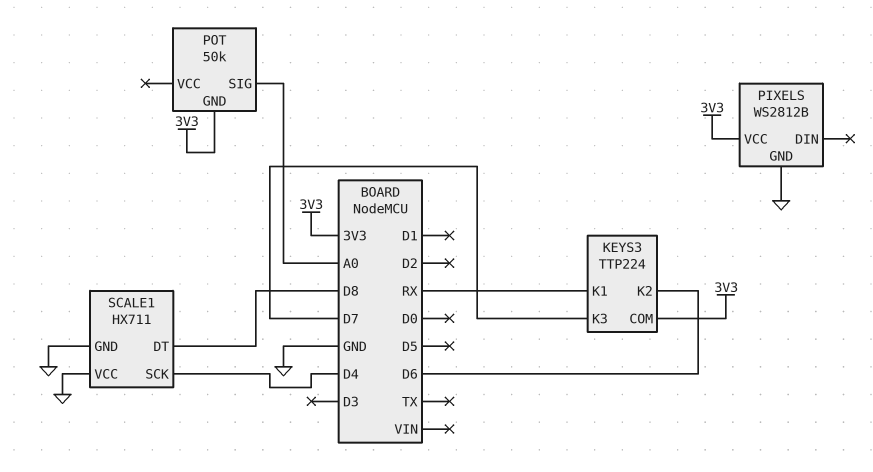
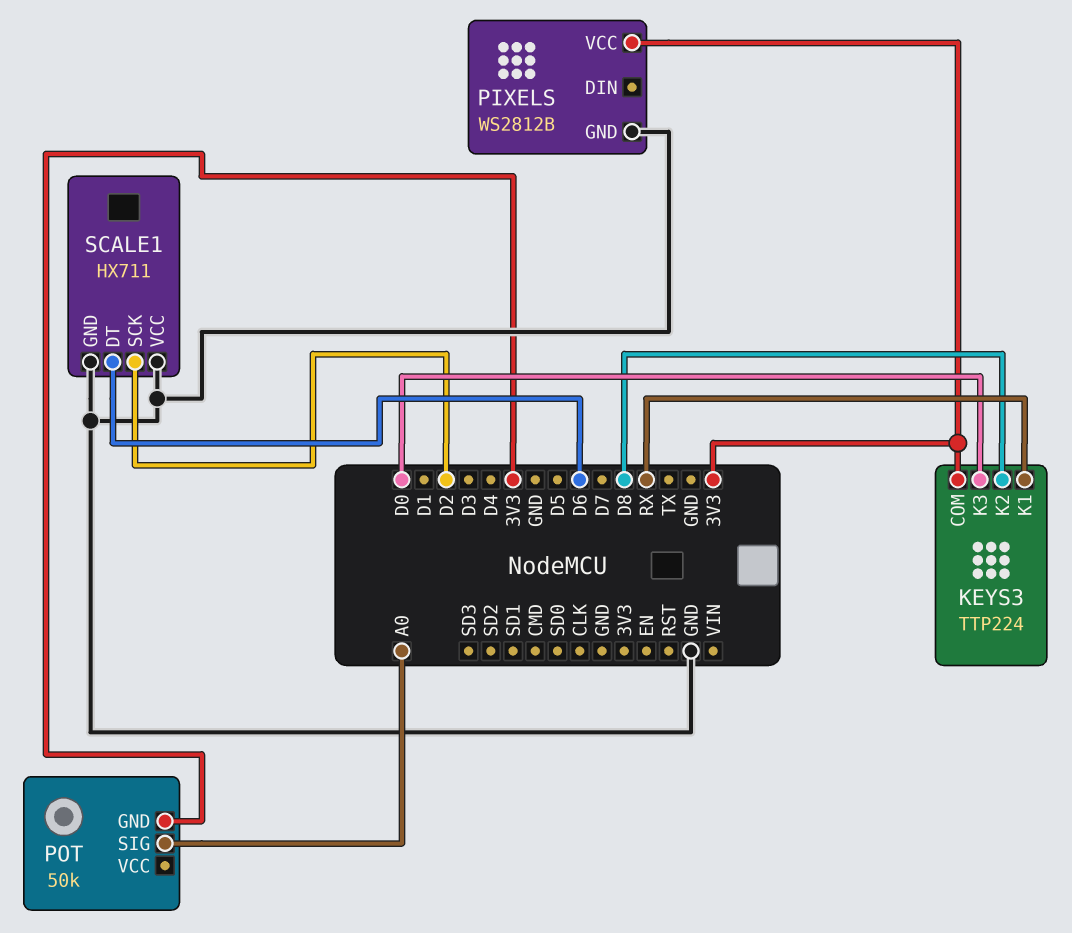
KEYS3 pin K2: D6 -> D8
KEYS3 pin K3: D7 -> D0
SCALE1 pin DT: D8 -> D6
SCALE1 pin SCK: D4 -> D2

